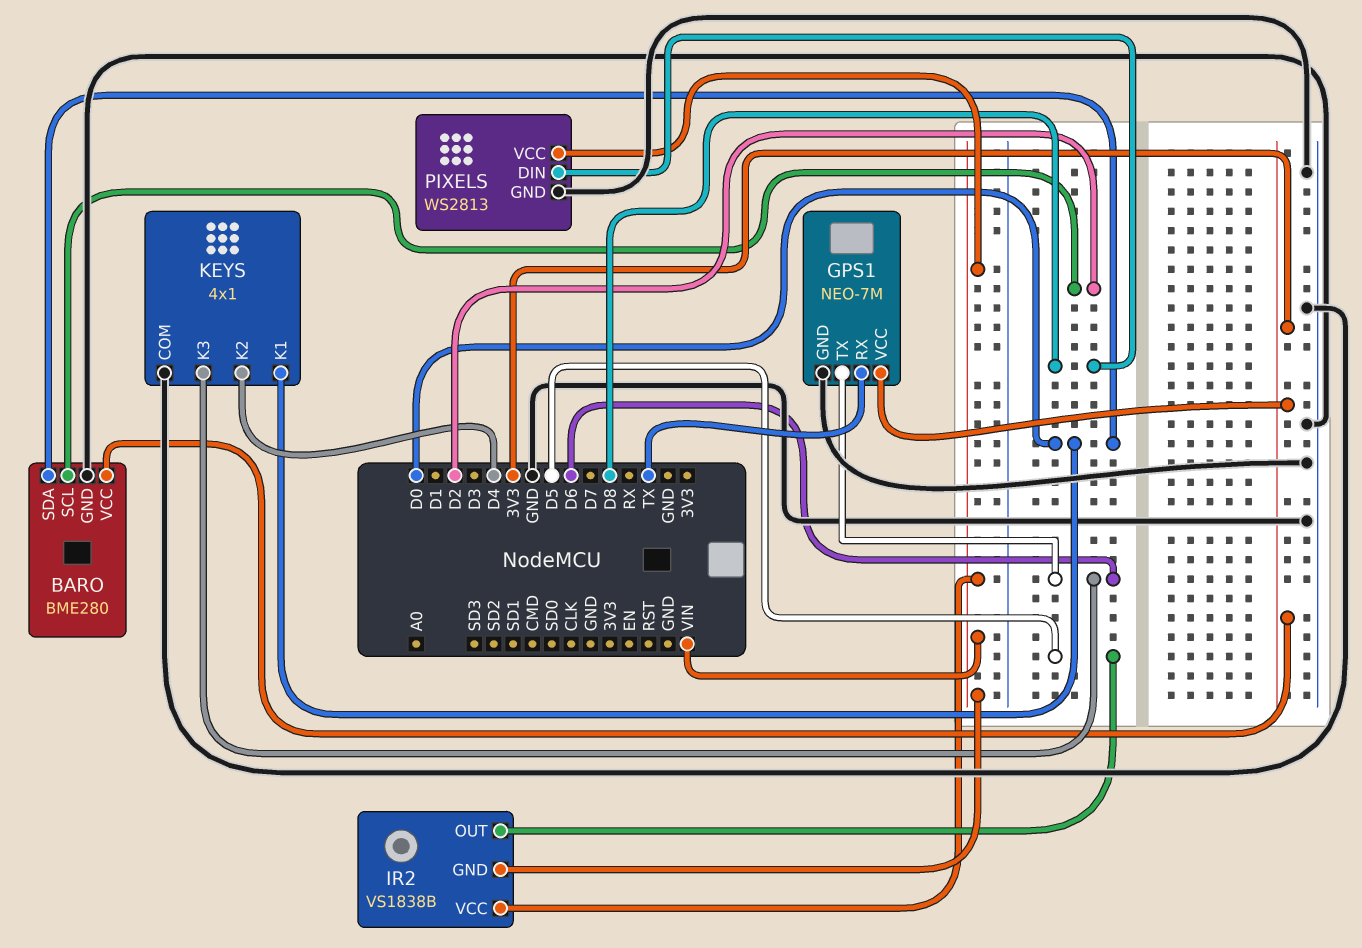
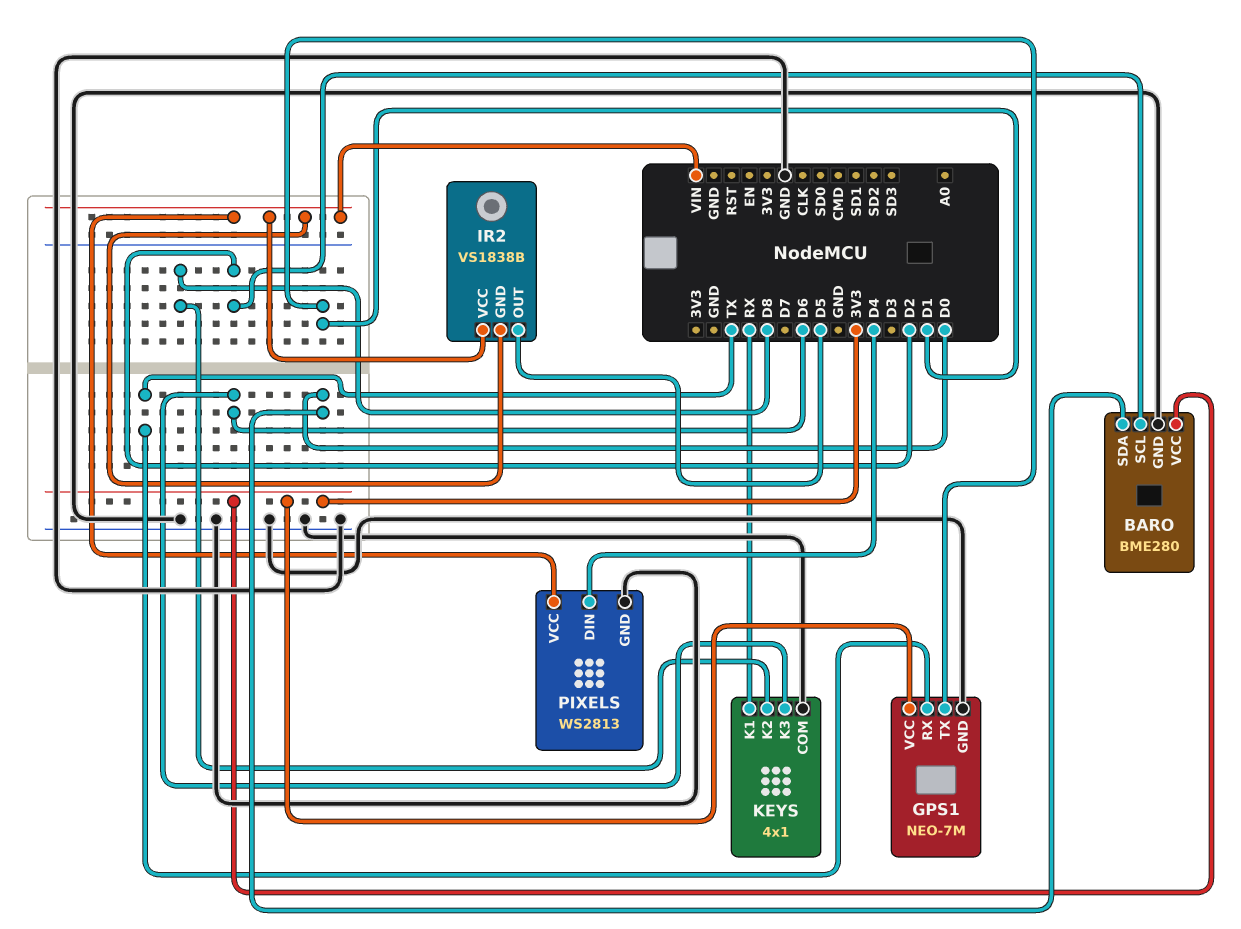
GPS1 pin TX: D6 -> D1
KEYS pin K1: D0 -> RX
KEYS pin K2: D4 -> D8
PIXELS pin DIN: D8 -> D4

